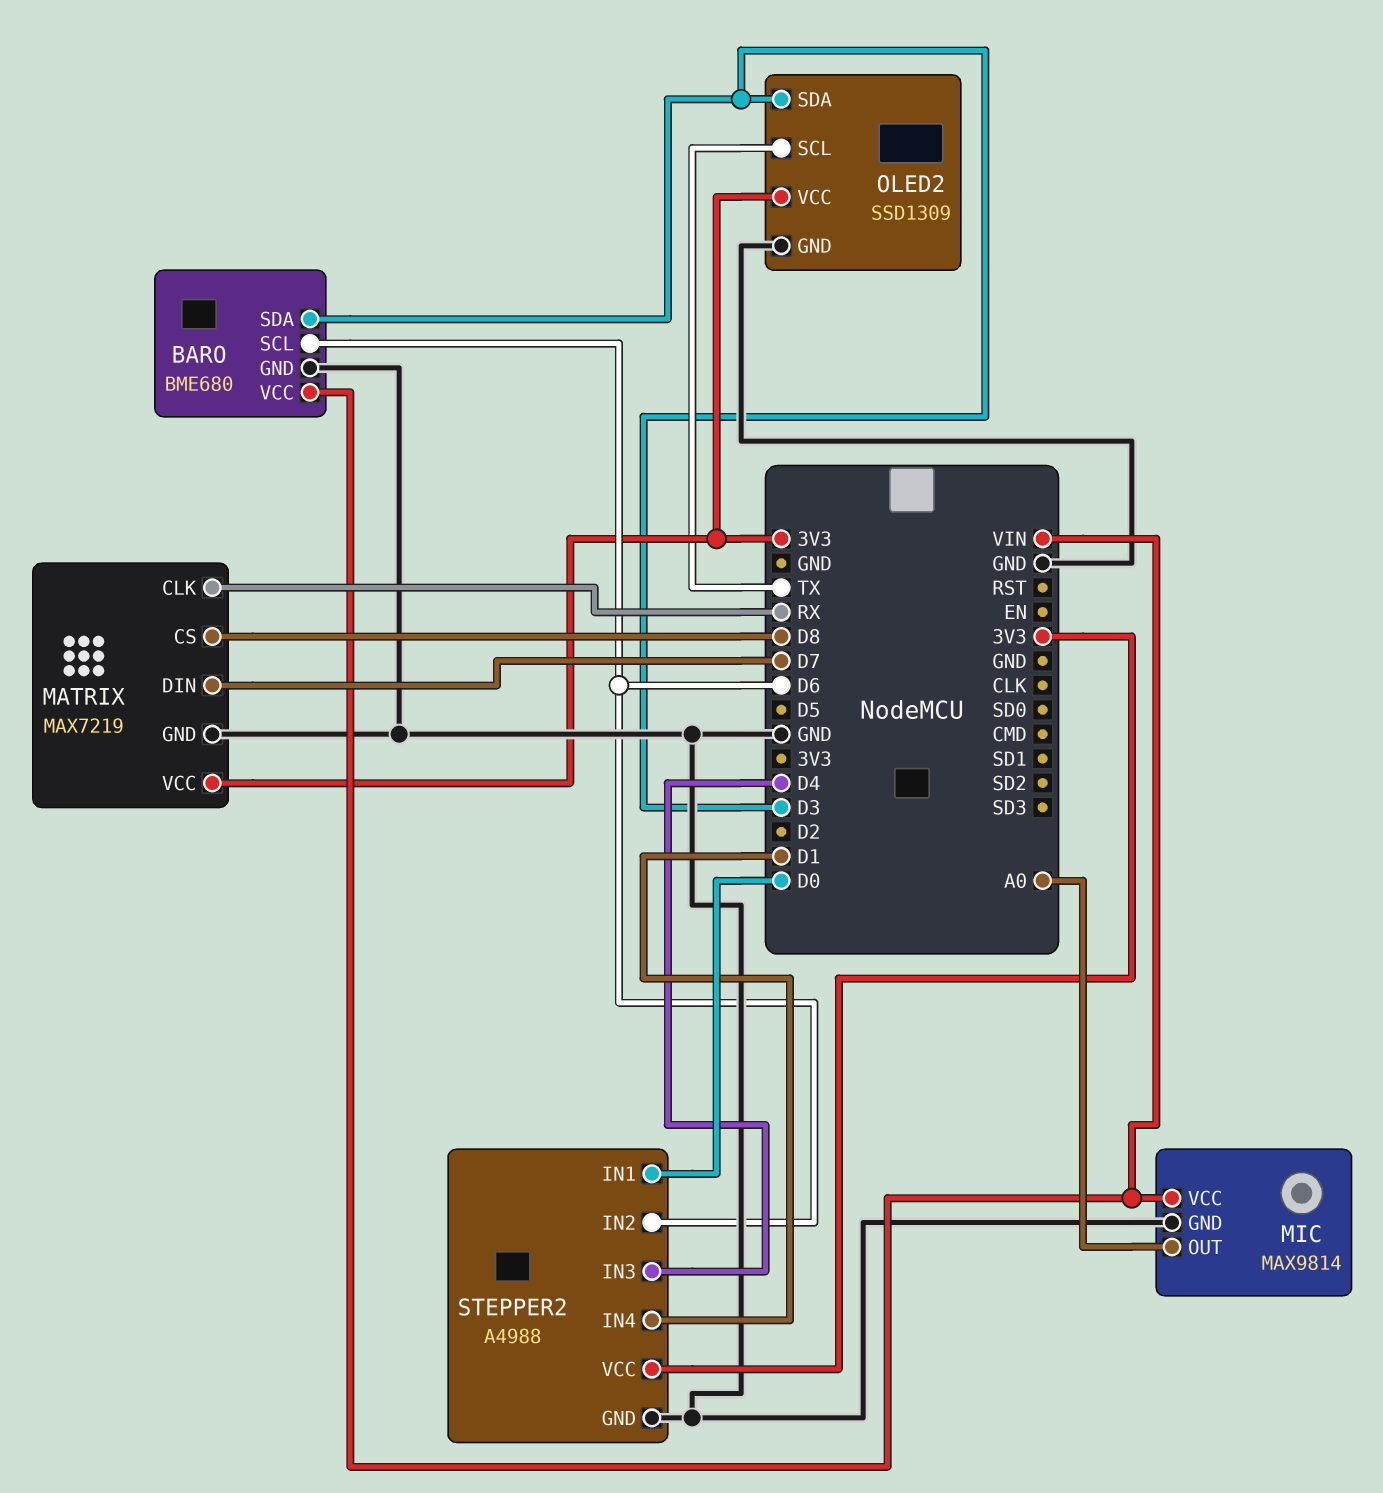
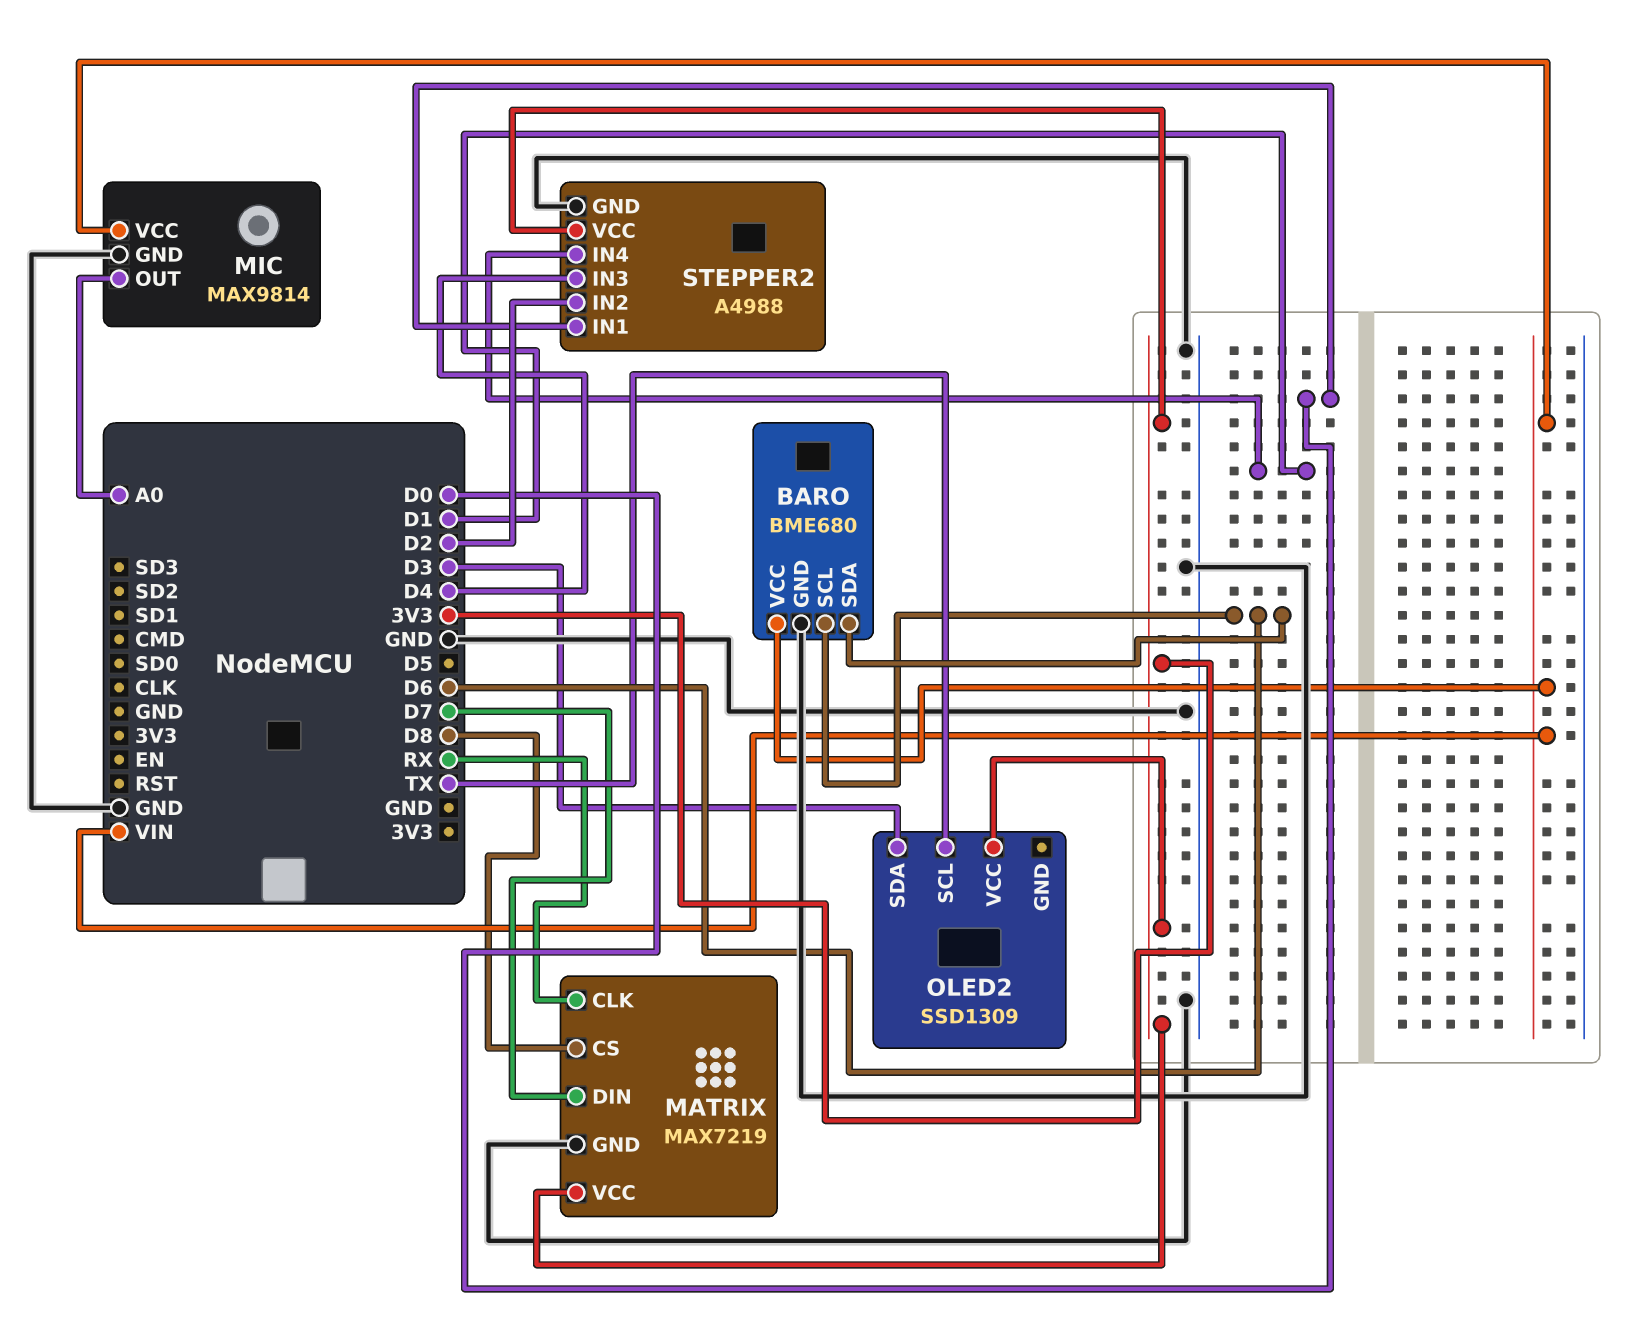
BARO pin SDA: D3 -> D6
OLED2 pin GND: GND -> none
STEPPER2 pin IN2: D6 -> D2

